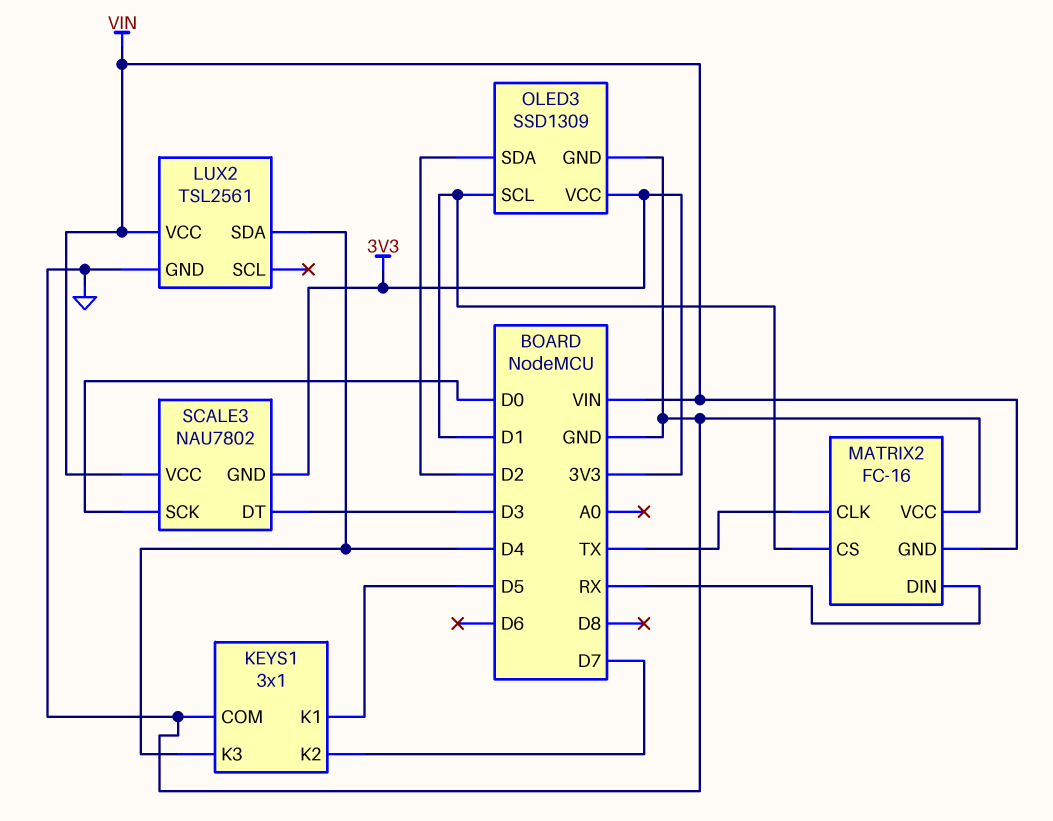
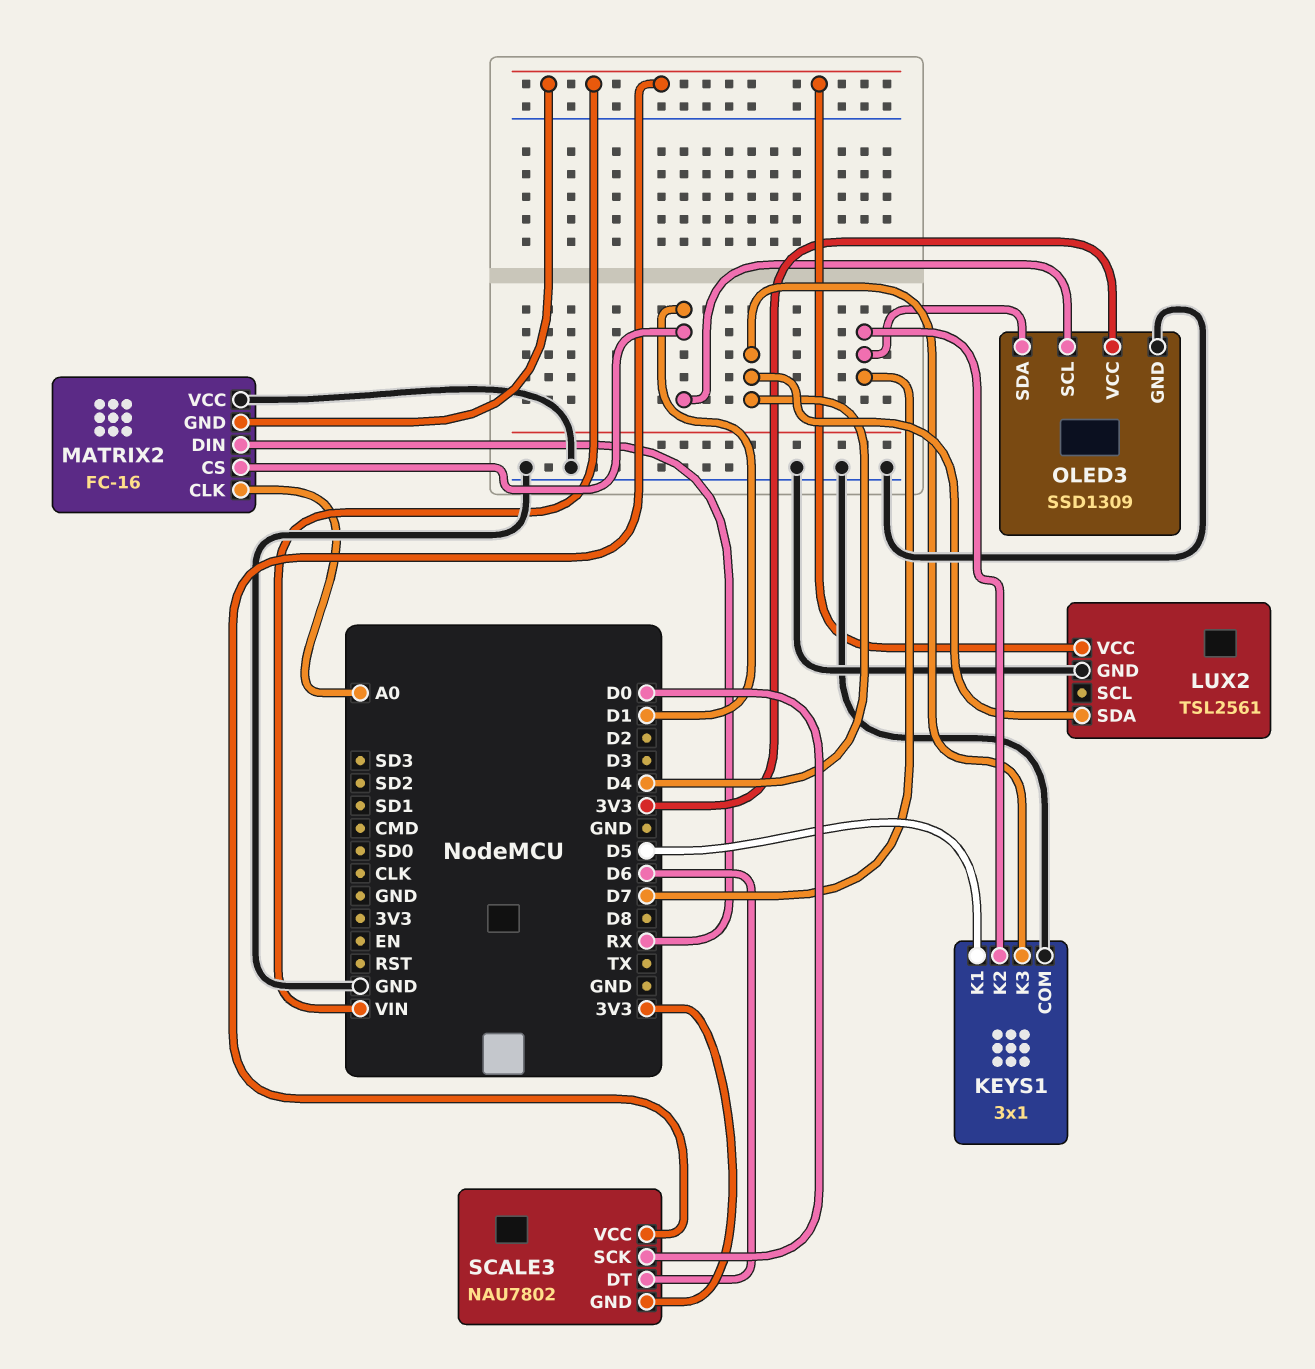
MATRIX2 pin CLK: TX -> A0
OLED3 pin SDA: D2 -> D7
SCALE3 pin DT: D3 -> D6

